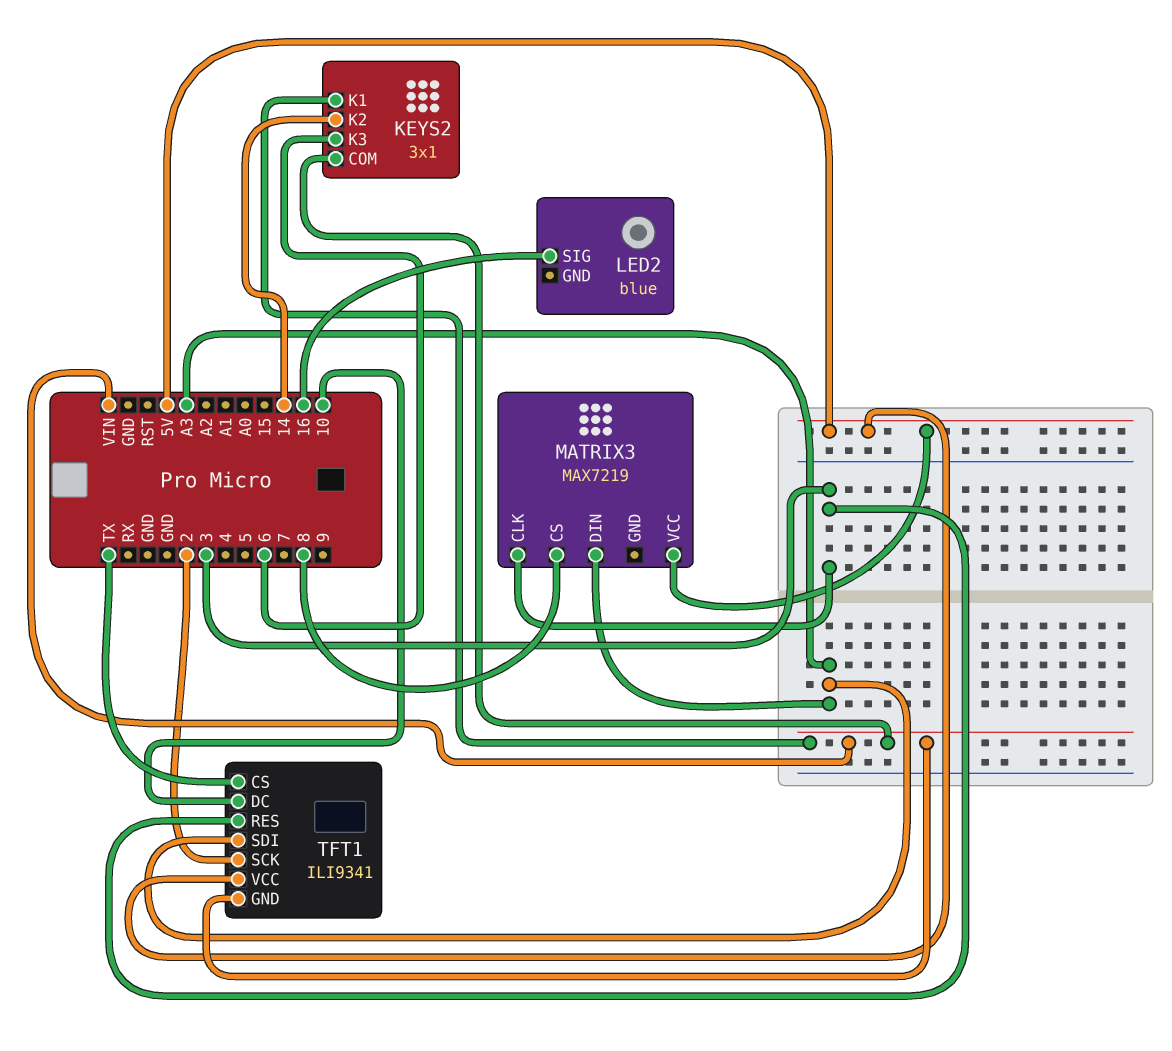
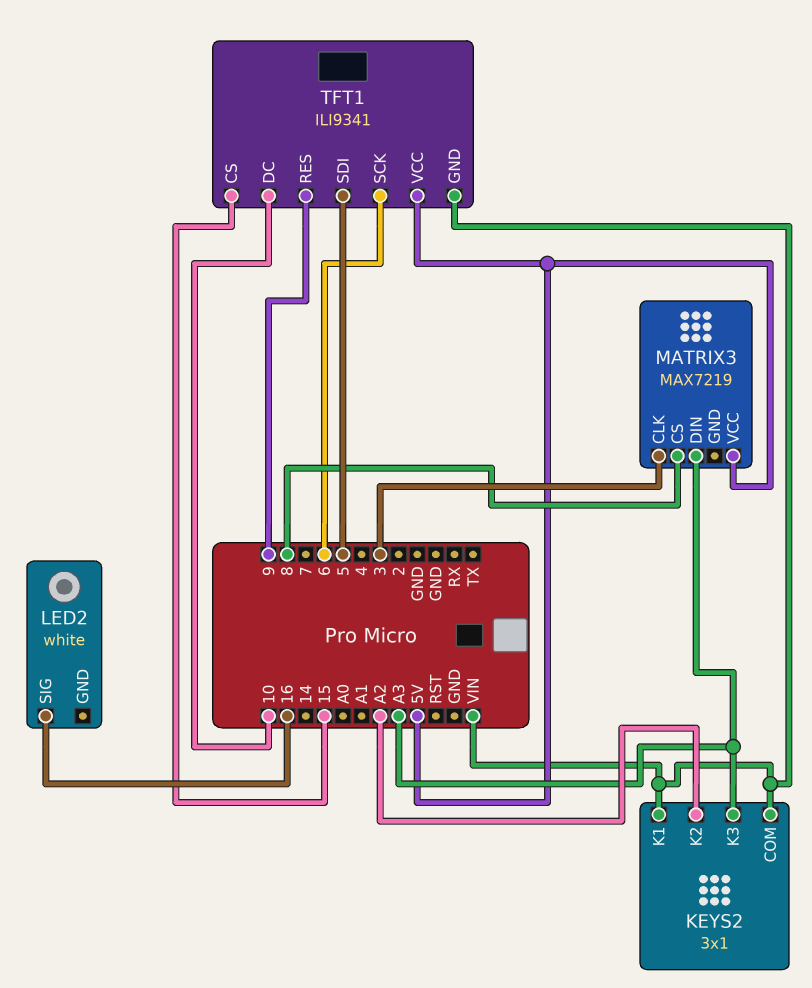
KEYS2 pin K2: 14 -> A2
KEYS2 pin K3: 6 -> A3
LED2: blue -> white
TFT1 pin CS: TX -> 15
TFT1 pin RES: 3 -> 9
TFT1 pin SCK: 2 -> 6
TFT1 pin SDI: A3 -> 5

